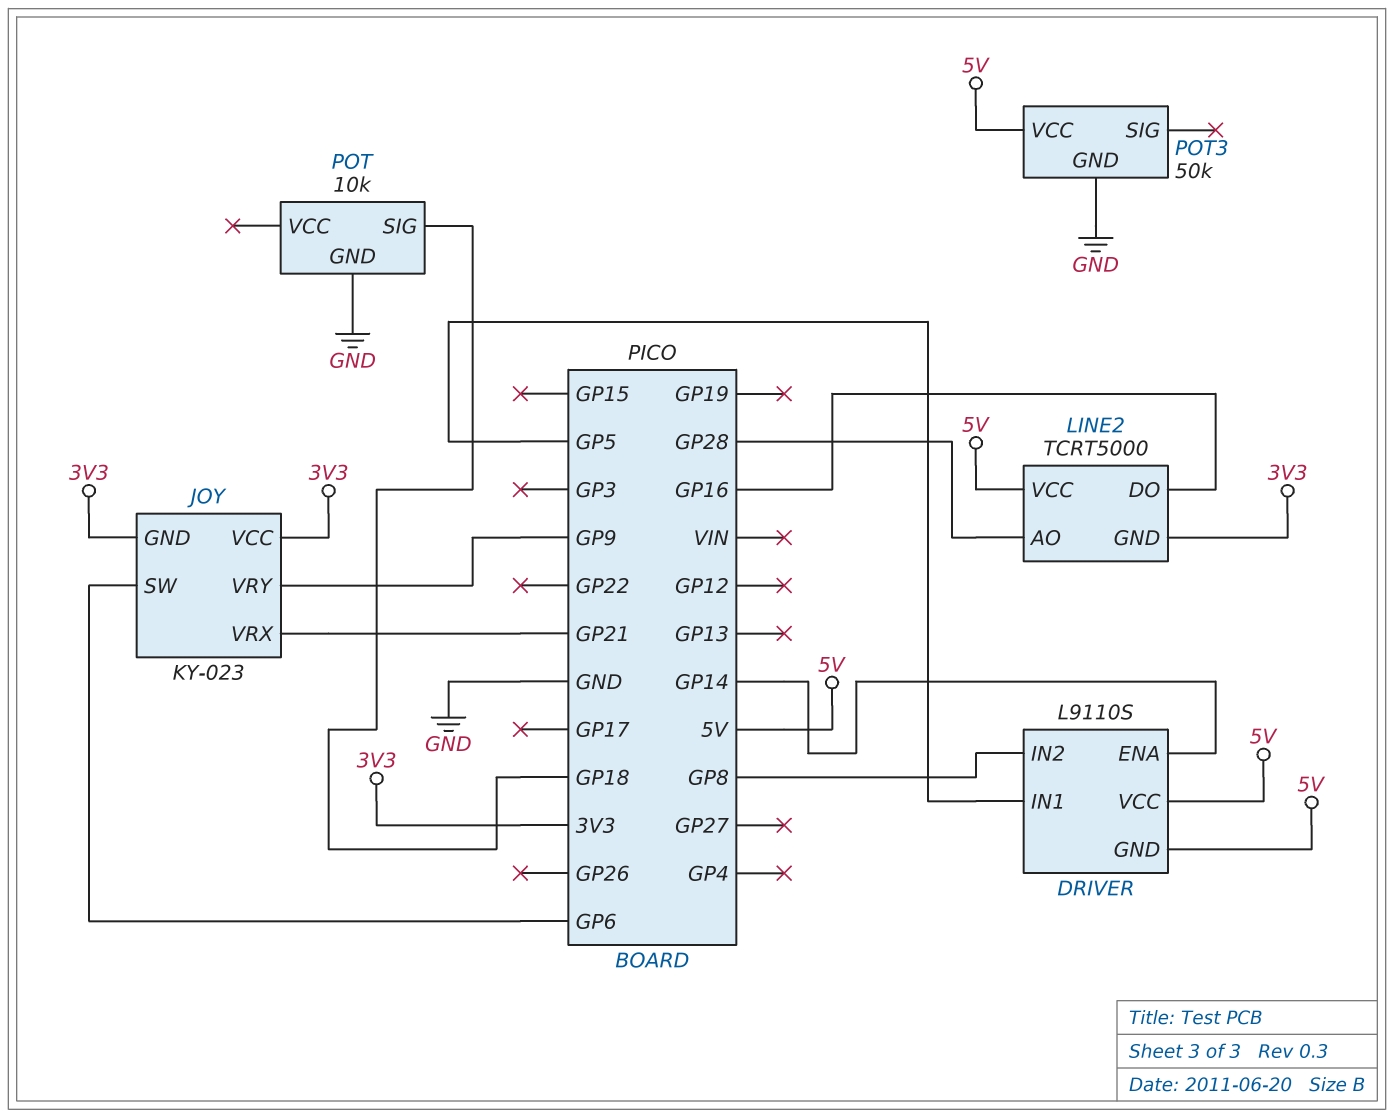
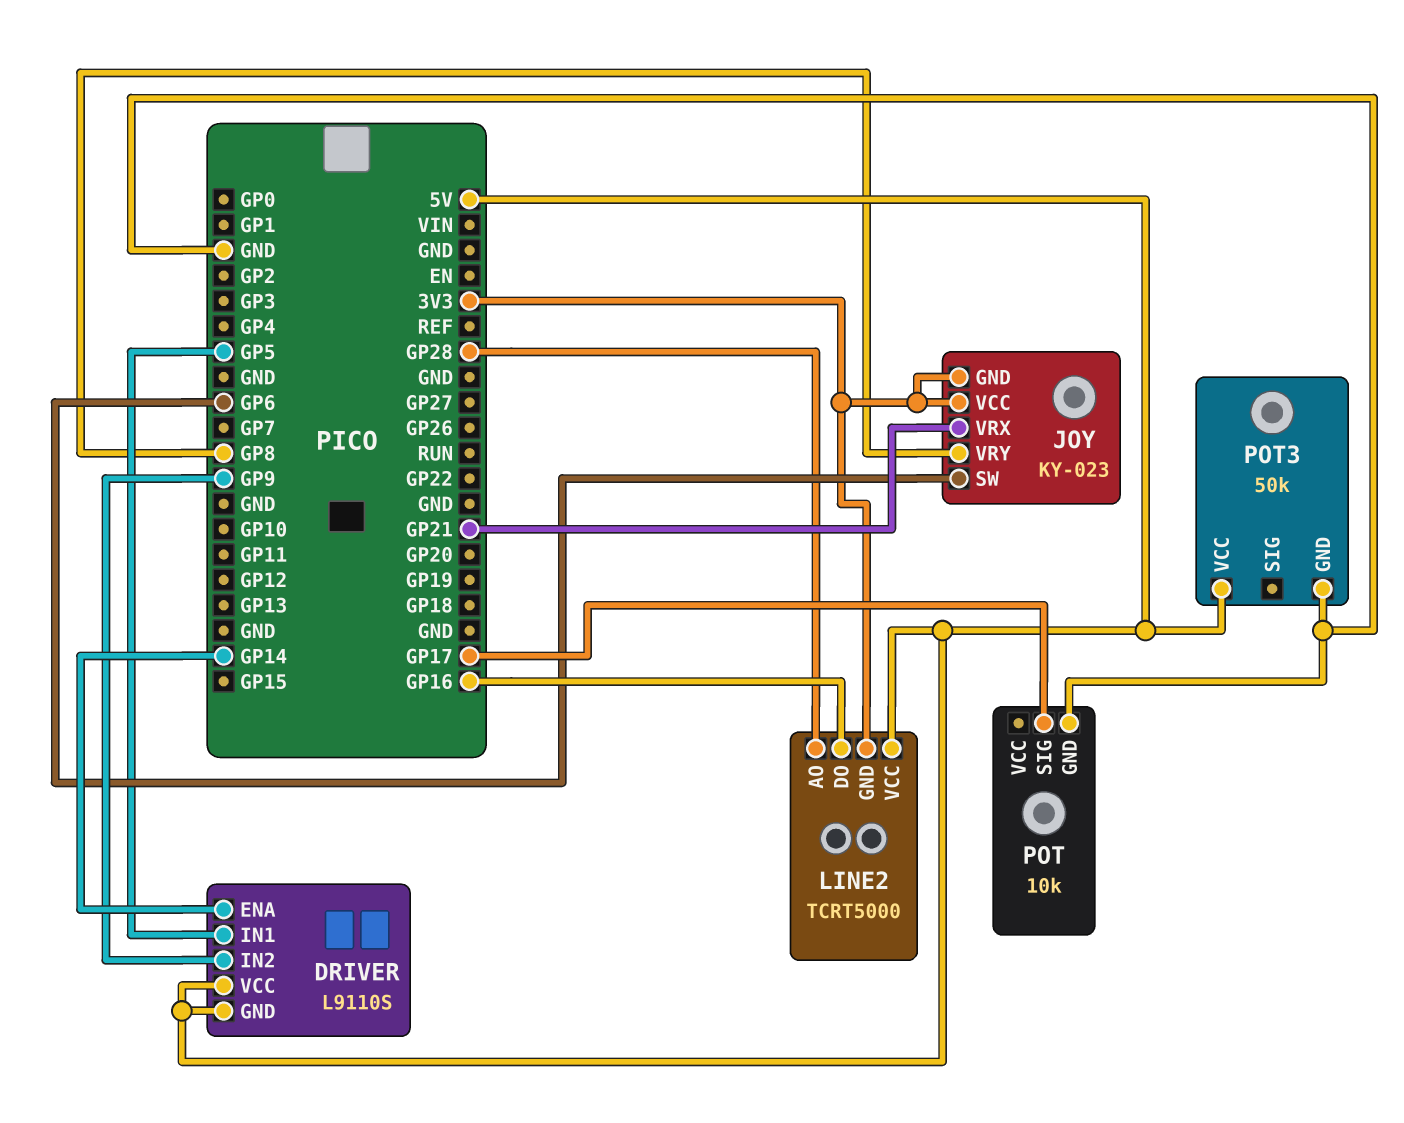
DRIVER pin IN2: GP8 -> GP9
JOY pin VRY: GP9 -> GP8
POT pin SIG: GP18 -> GP17

